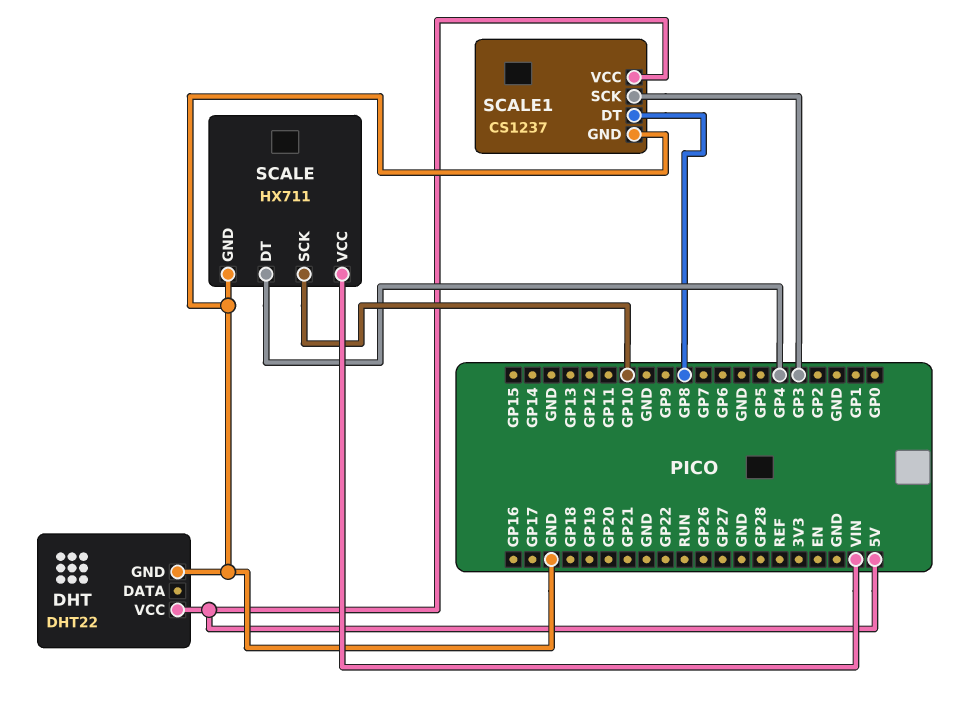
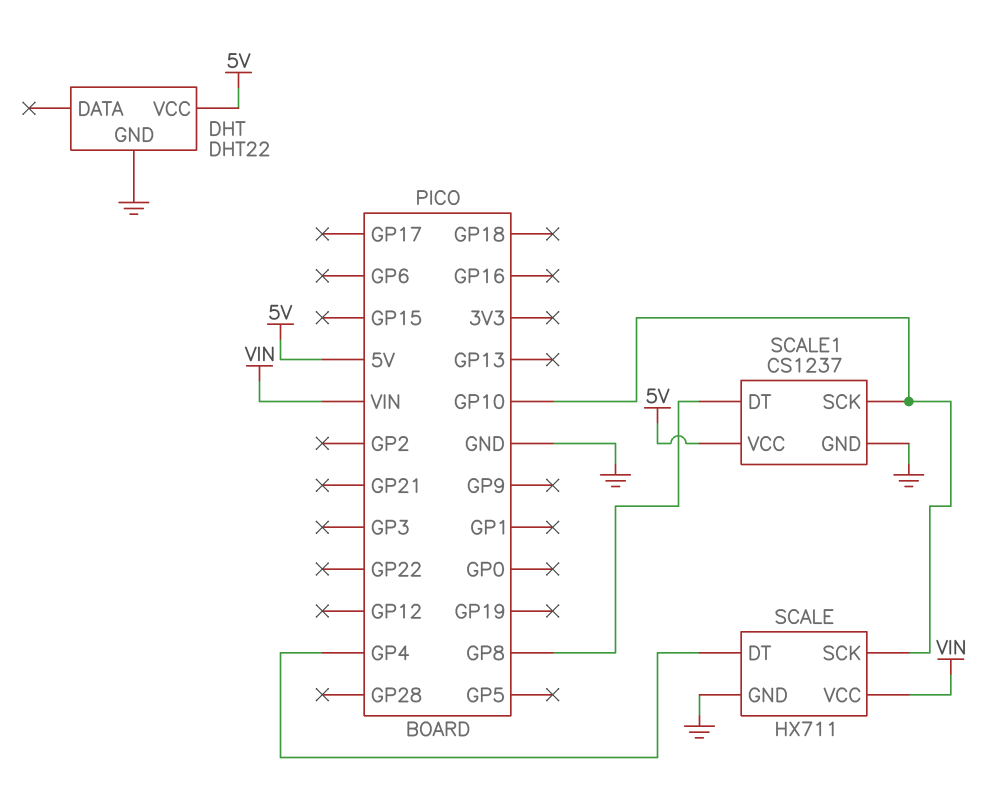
SCALE1 pin SCK: GP3 -> GP10

